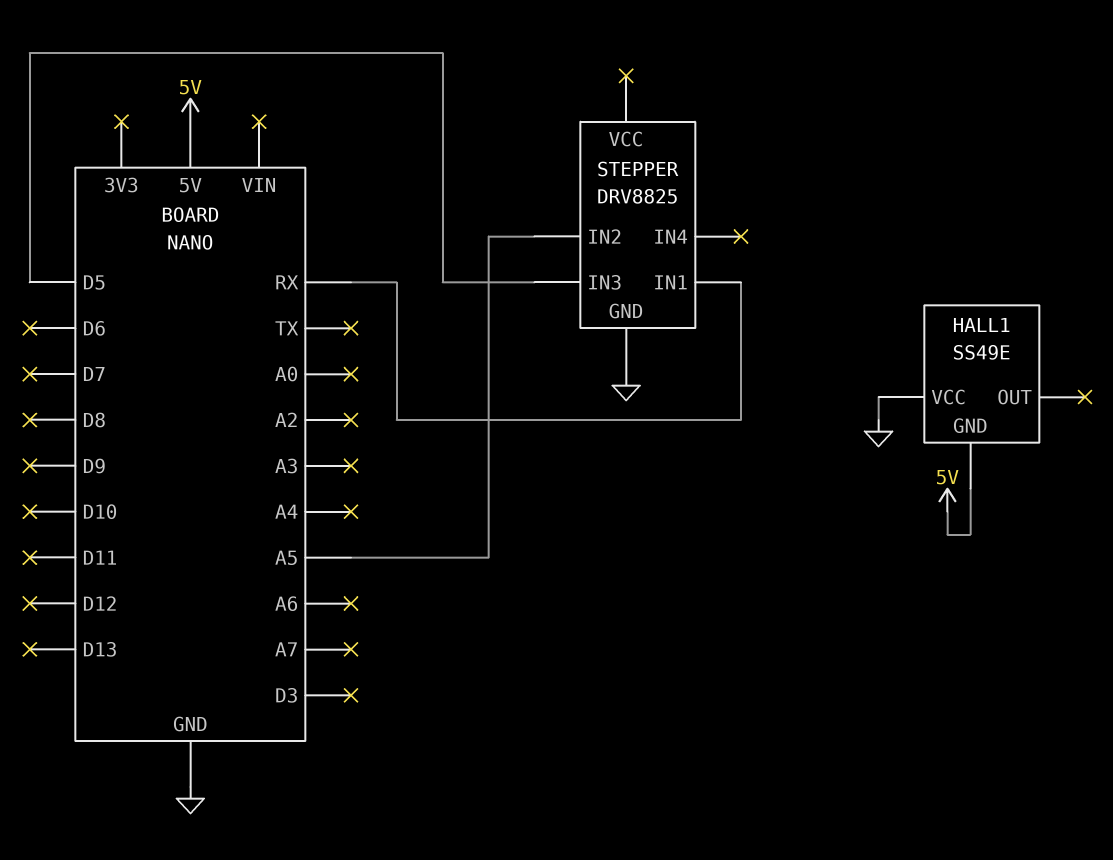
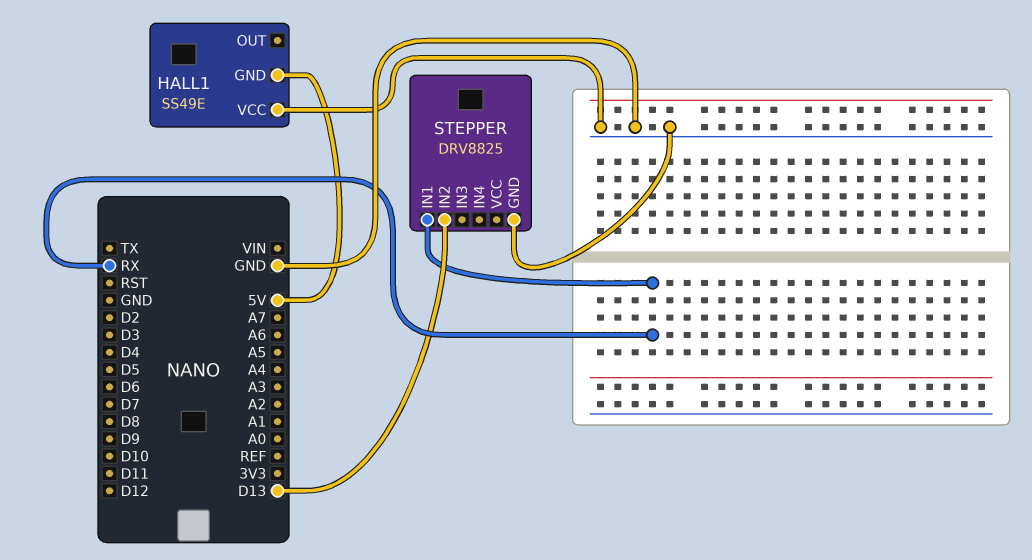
STEPPER pin IN2: A5 -> D13
STEPPER pin IN3: D5 -> none

